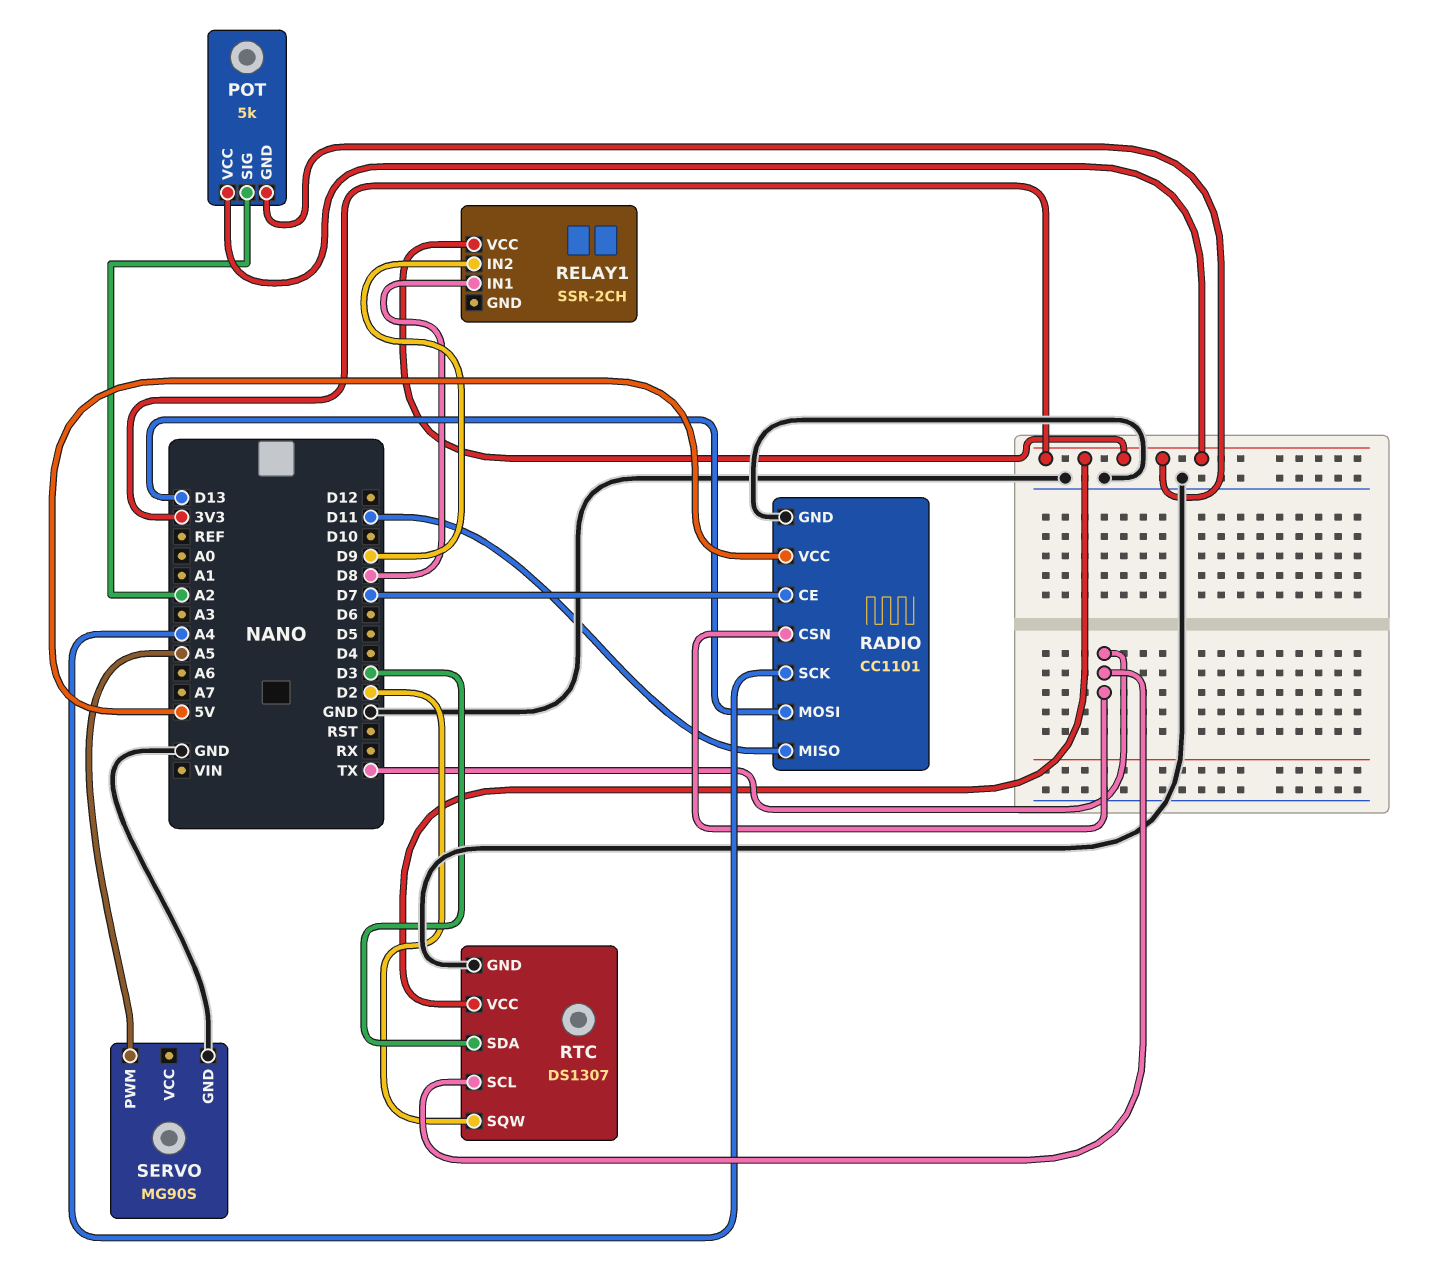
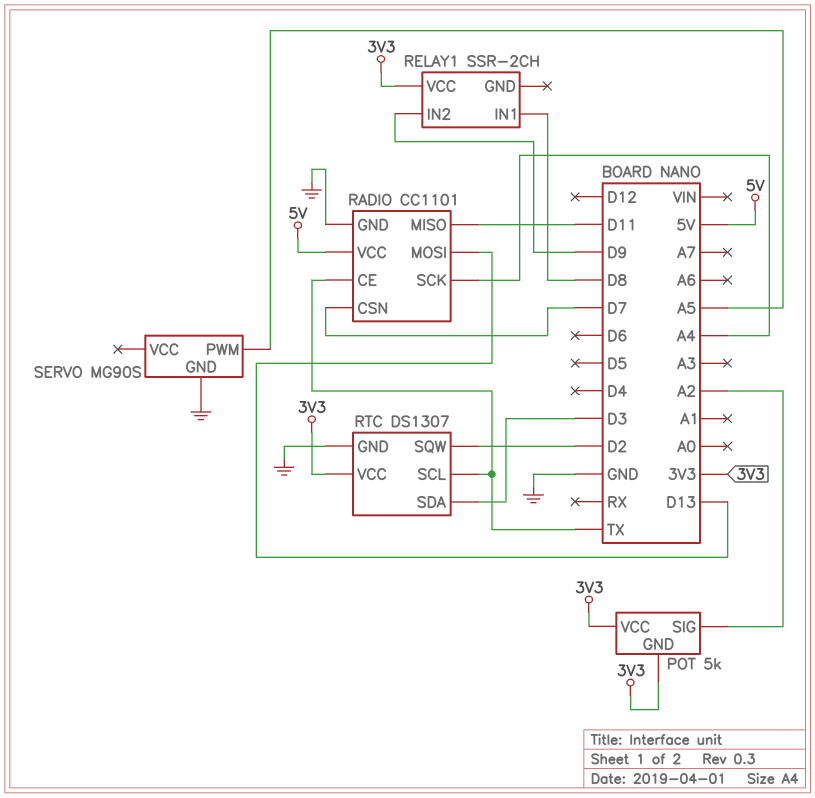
RADIO pin CE: D7 -> TX
RADIO pin CSN: TX -> D7

